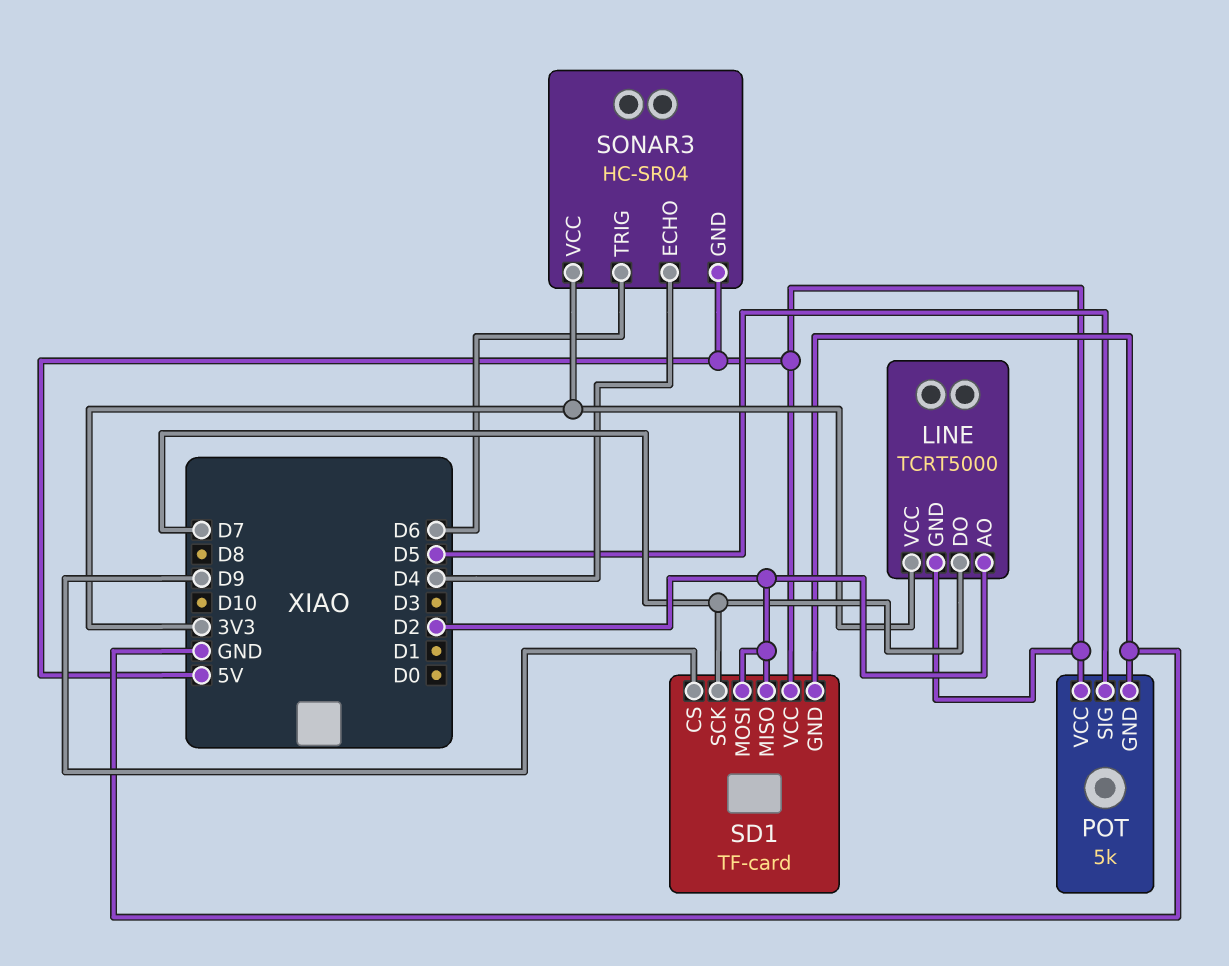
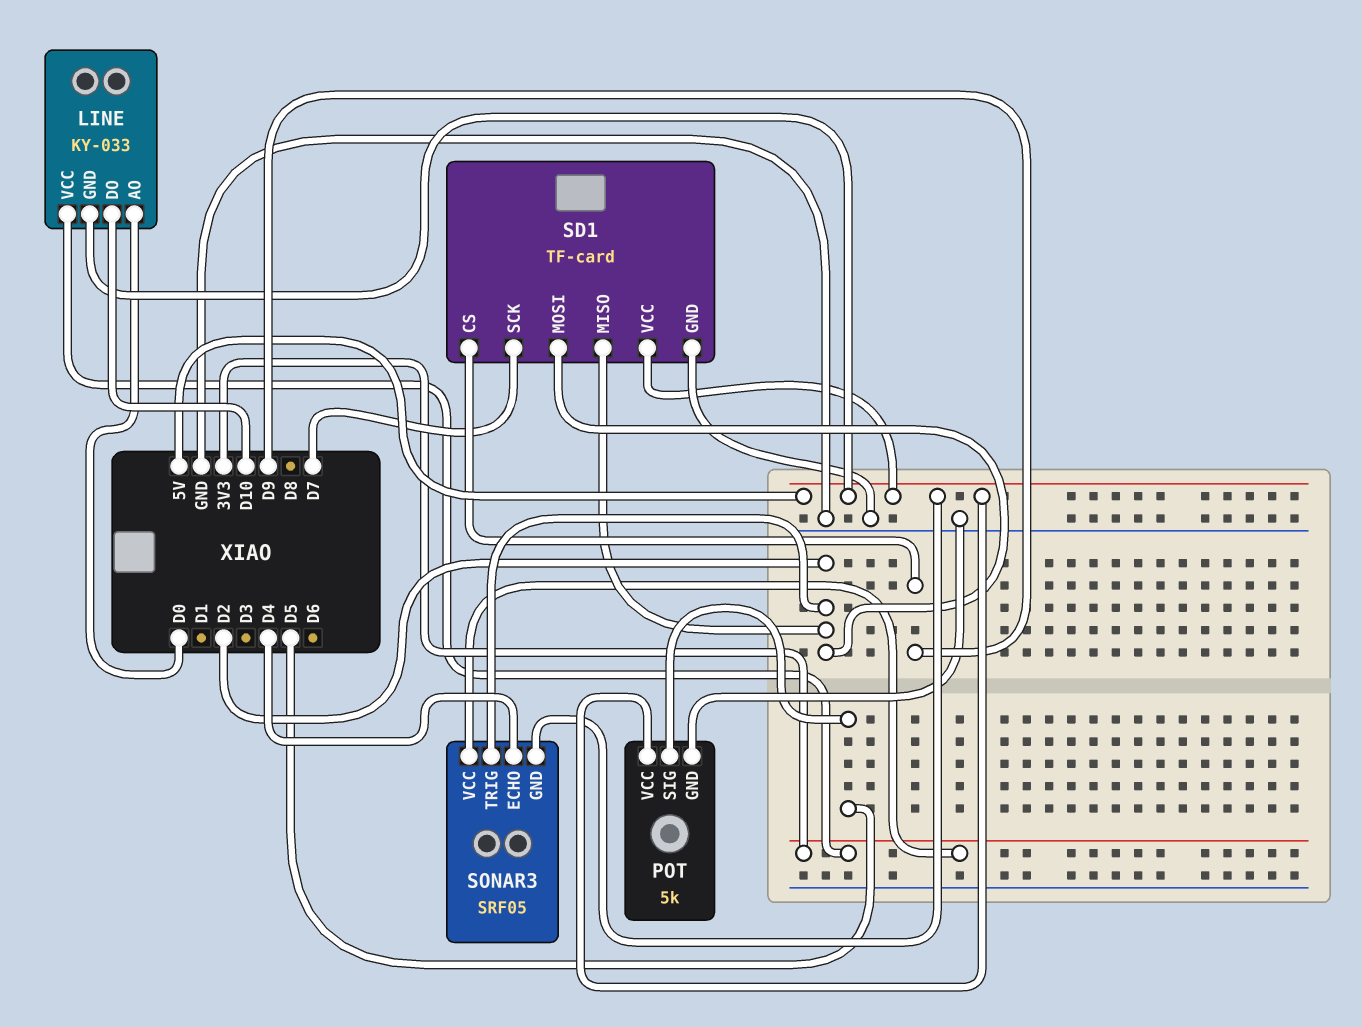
LINE: TCRT5000 -> KY-033
LINE pin AO: D2 -> D0
LINE pin DO: D7 -> D10
SONAR3: HC-SR04 -> SRF05
SONAR3 pin TRIG: D6 -> D2

